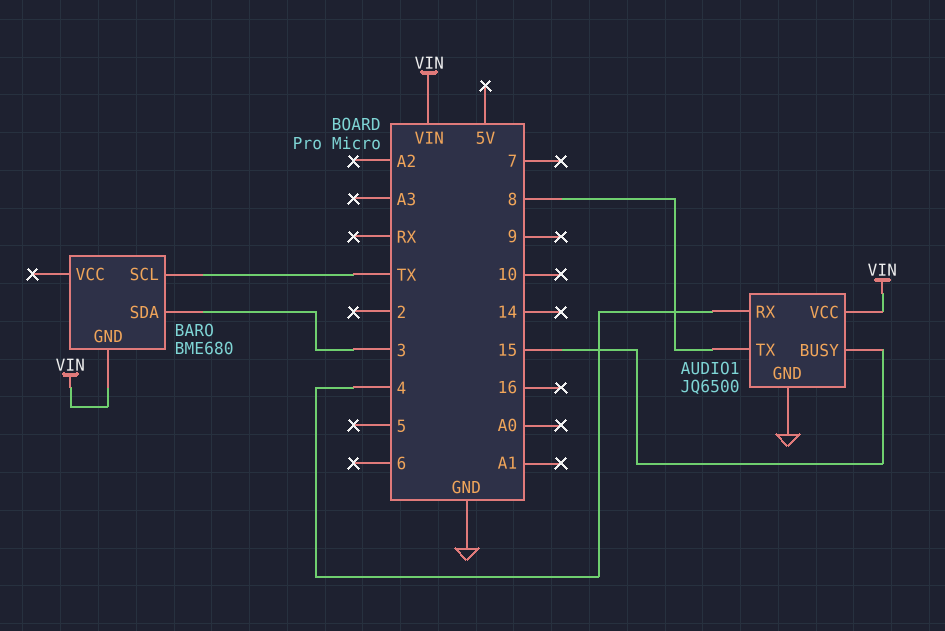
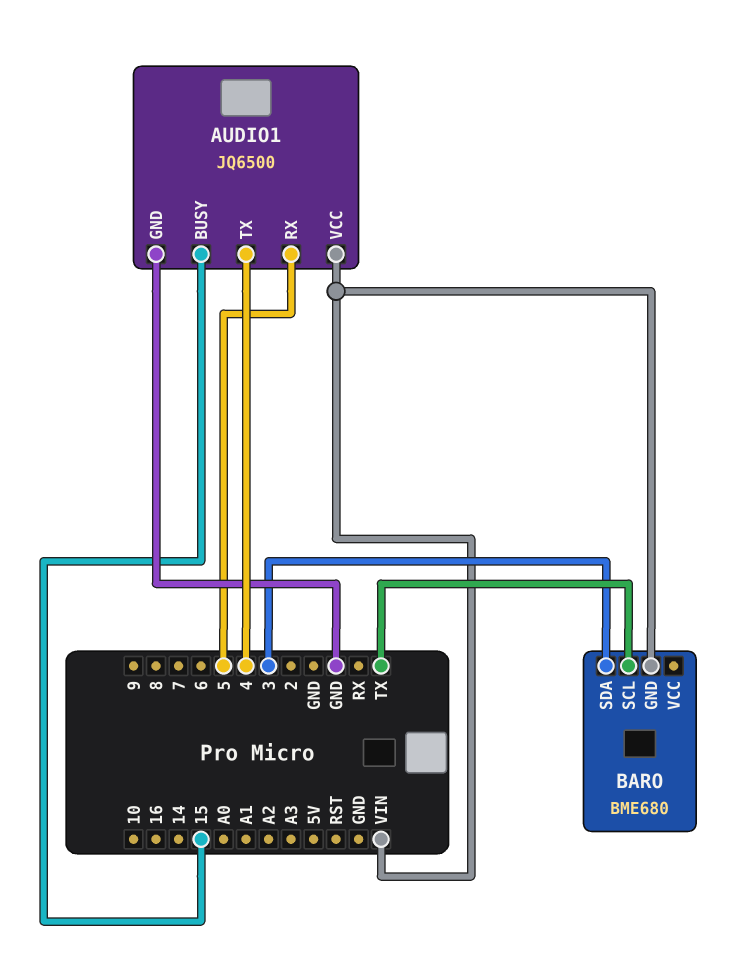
AUDIO1 pin RX: 4 -> 5
AUDIO1 pin TX: 8 -> 4

